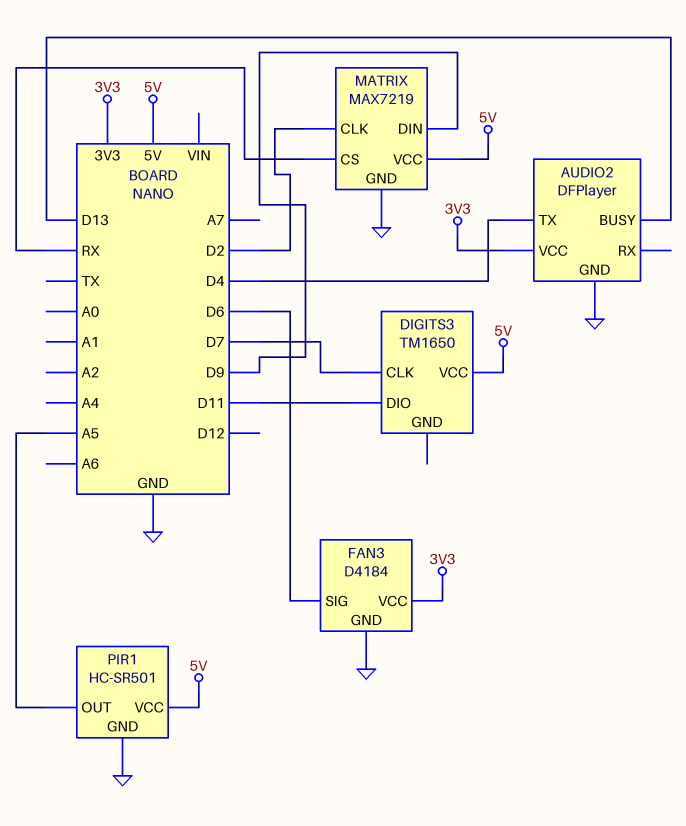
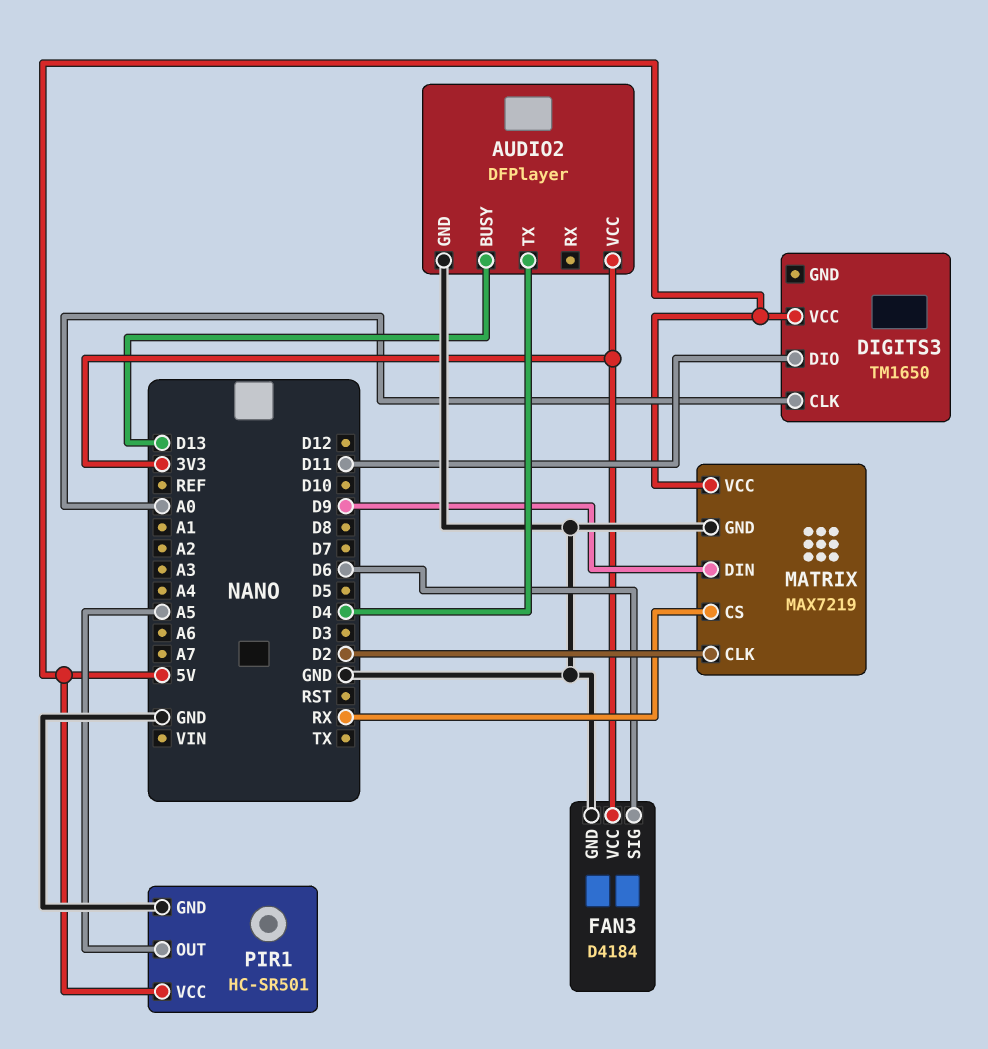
DIGITS3 pin CLK: D7 -> A0

